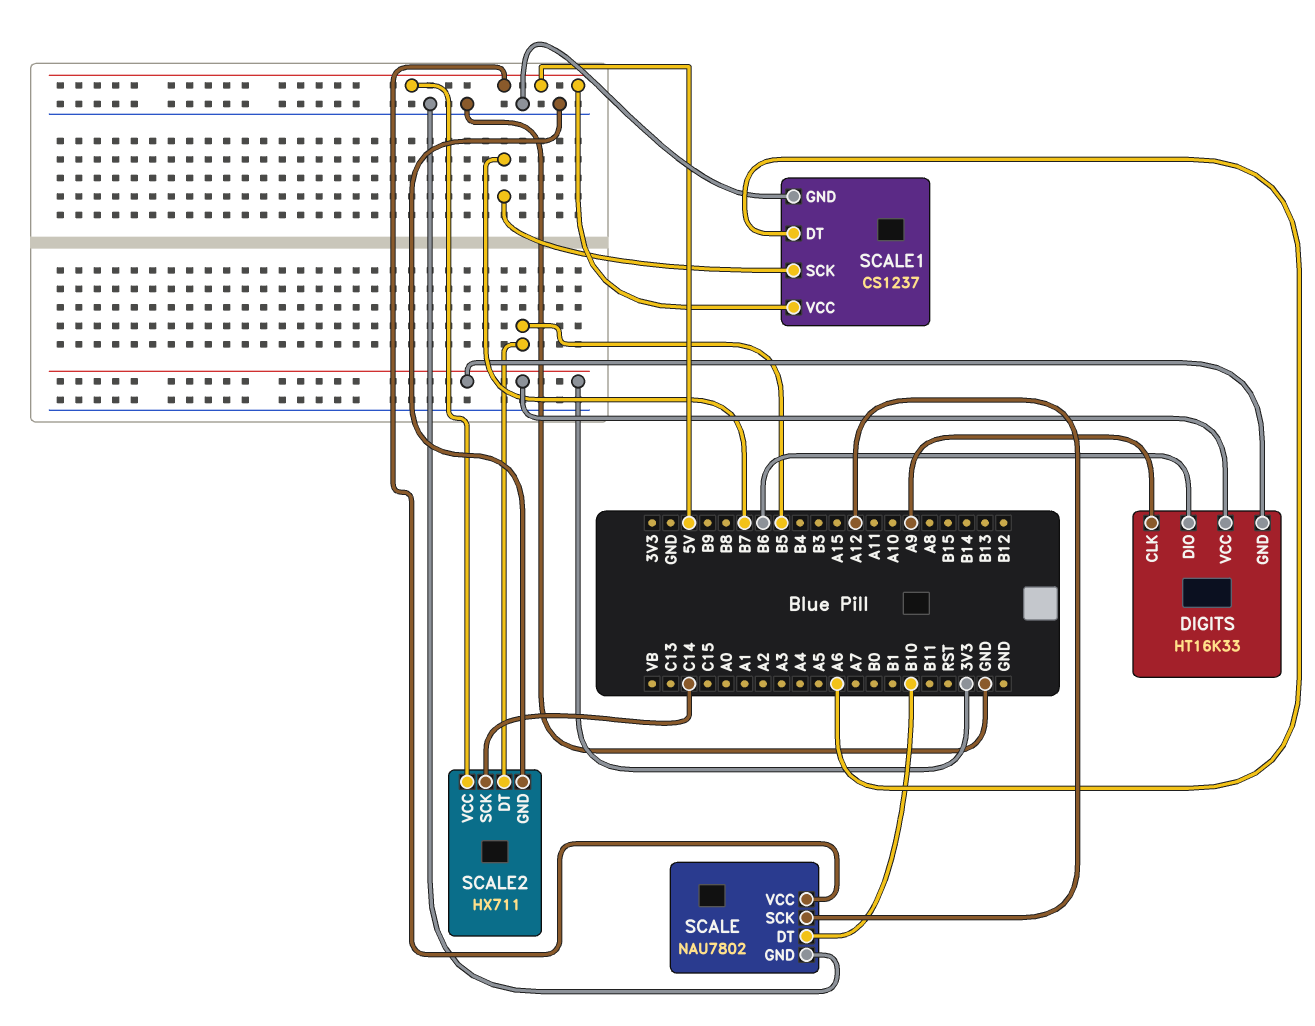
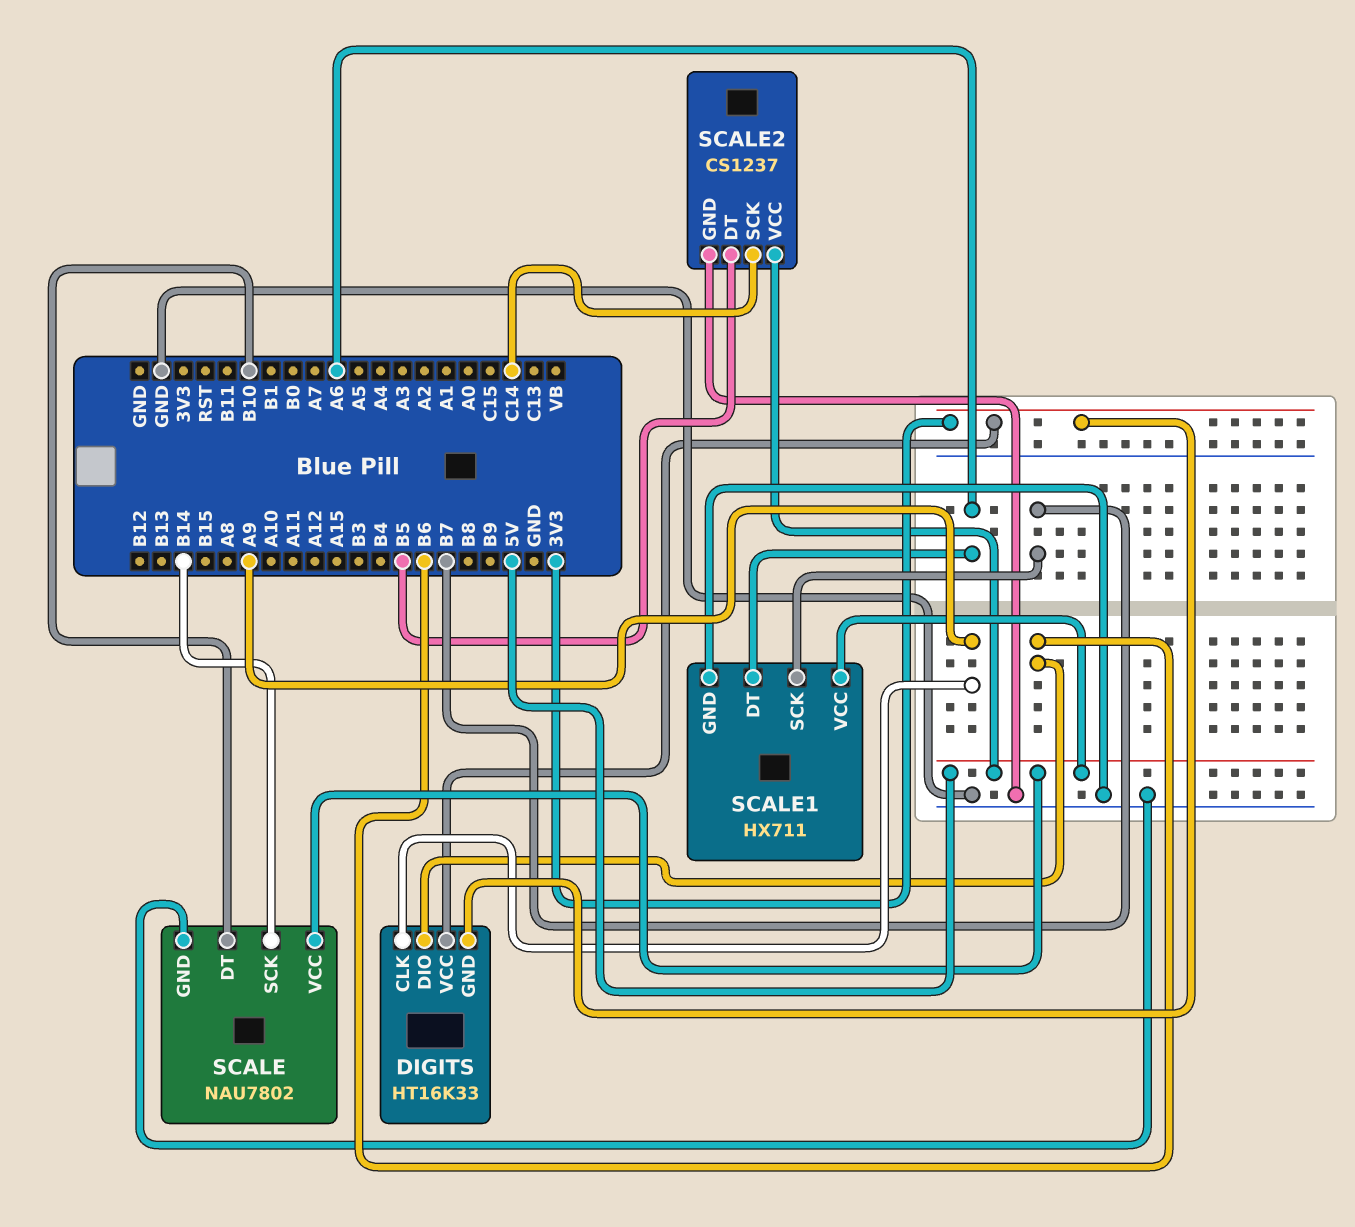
SCALE pin SCK: A12 -> B14
SCALE1: CS1237 -> HX711
SCALE2: HX711 -> CS1237

